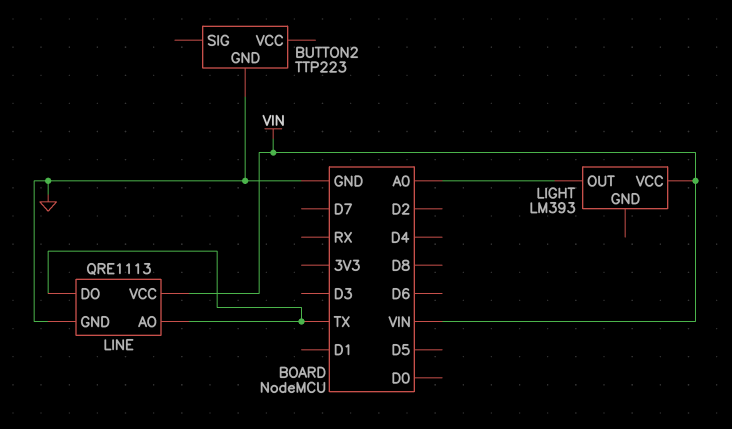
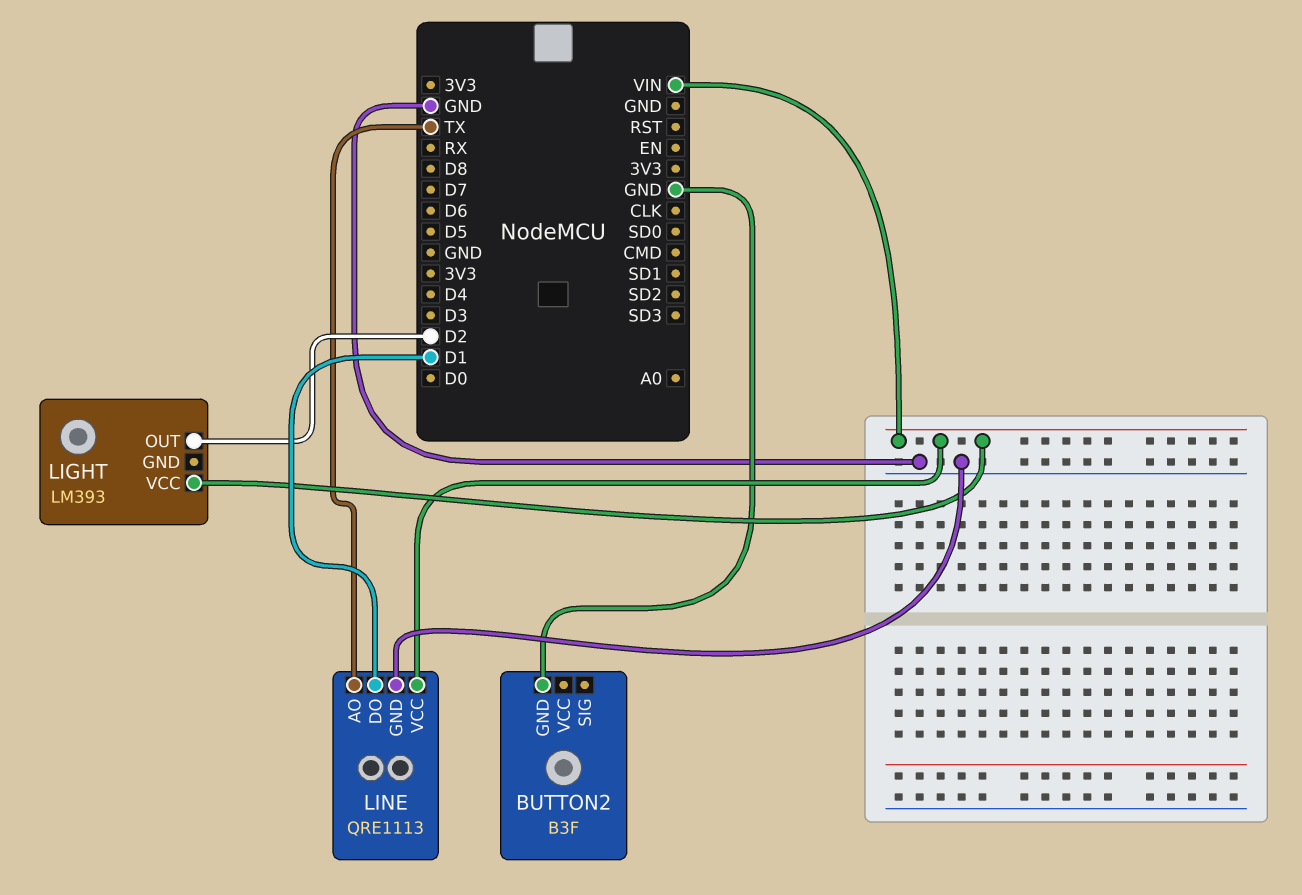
BUTTON2: TTP223 -> B3F
LIGHT pin OUT: A0 -> D2
LINE pin DO: TX -> D1

